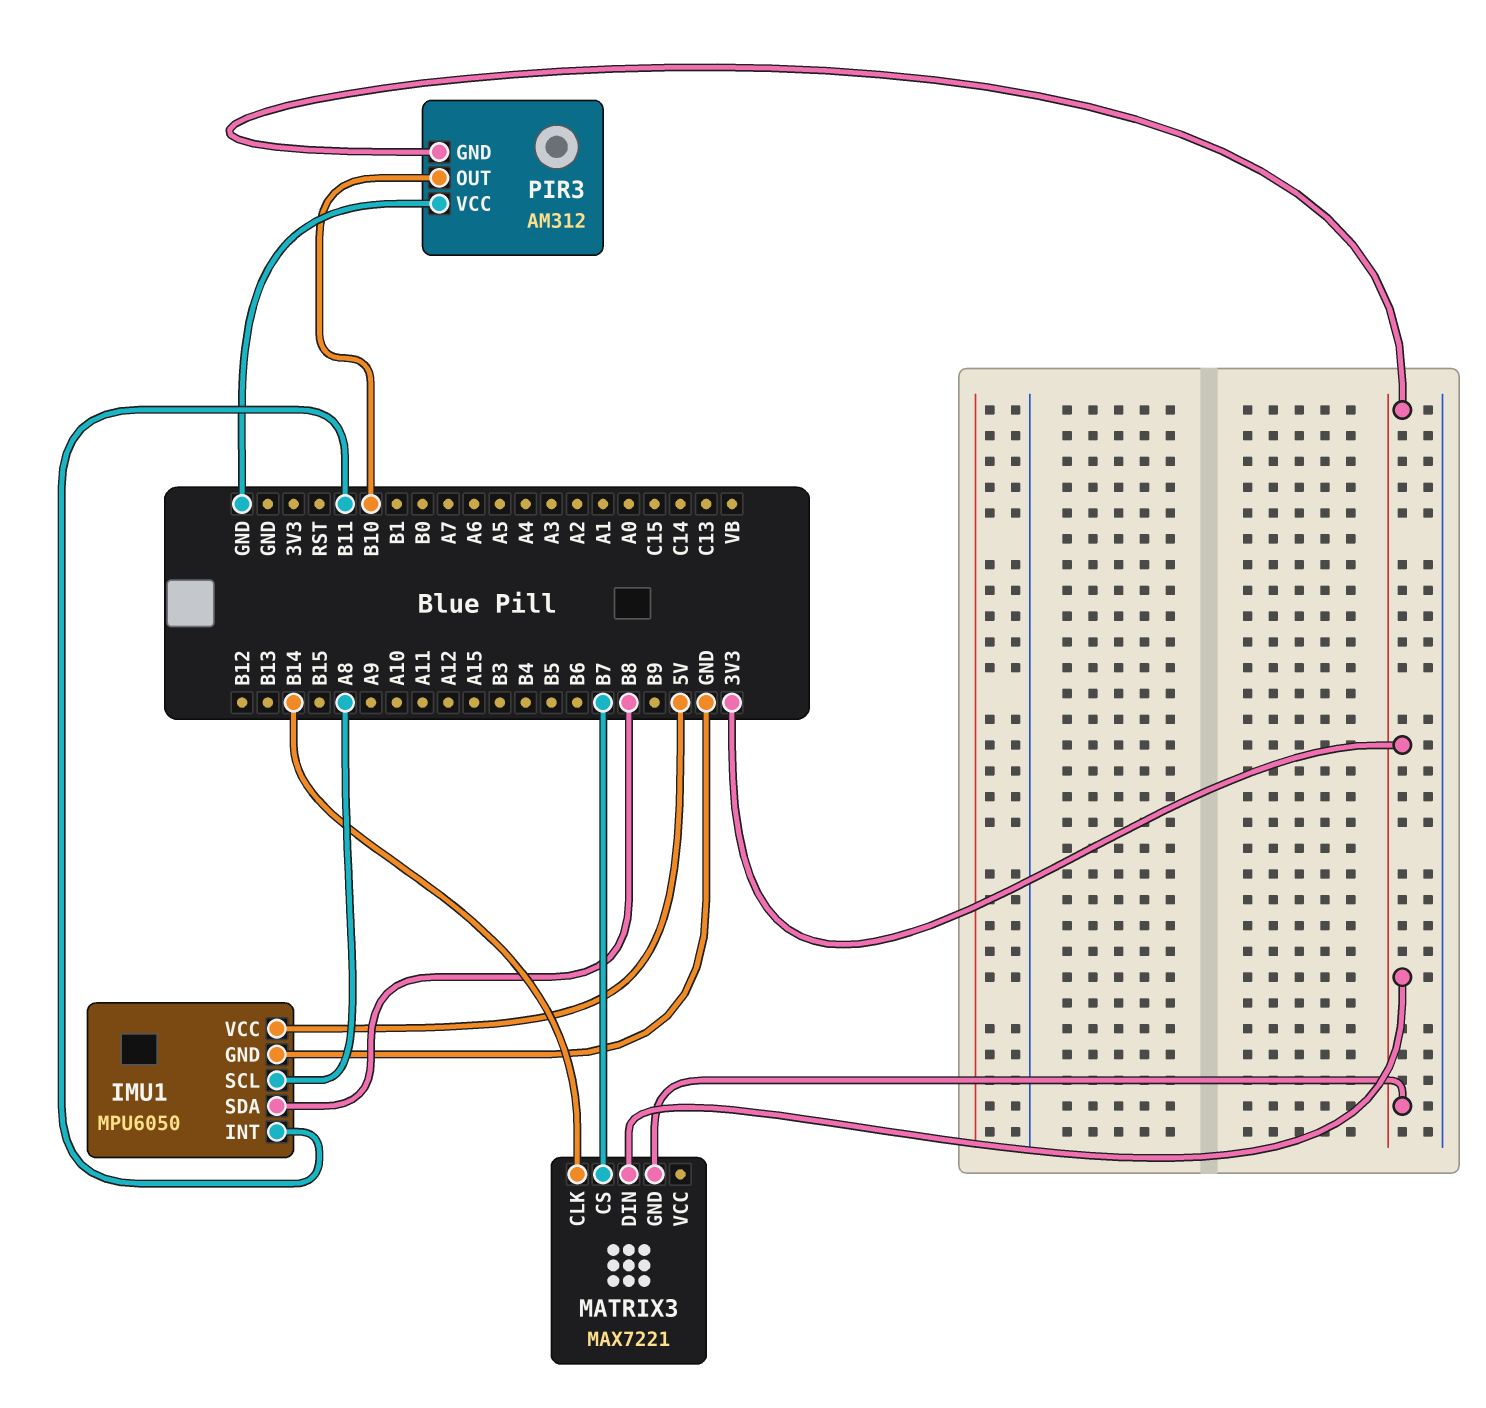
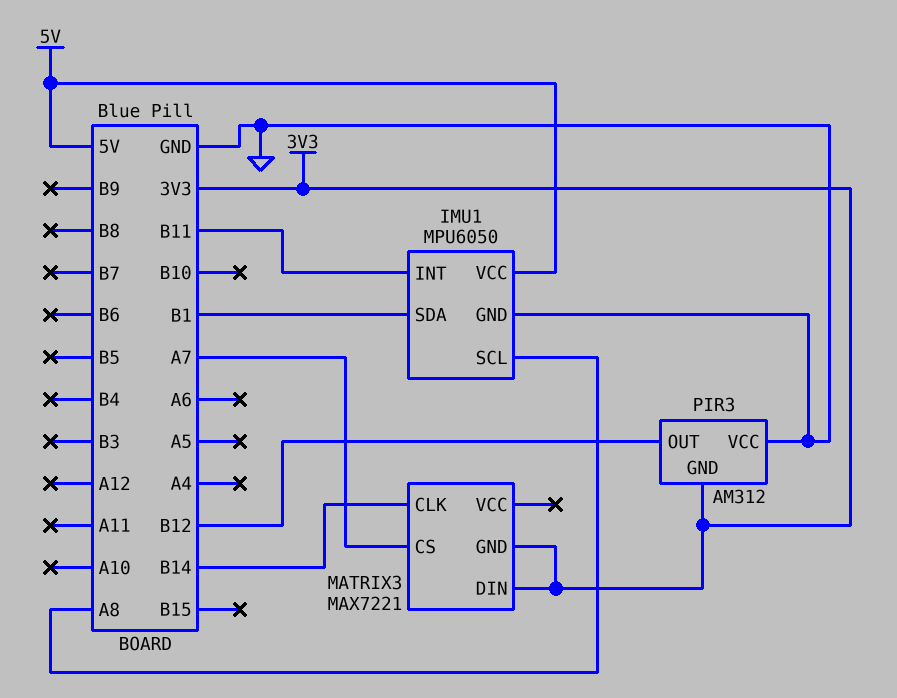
IMU1 pin SDA: B8 -> B1
MATRIX3 pin CS: B7 -> A7
PIR3 pin OUT: B10 -> B12

